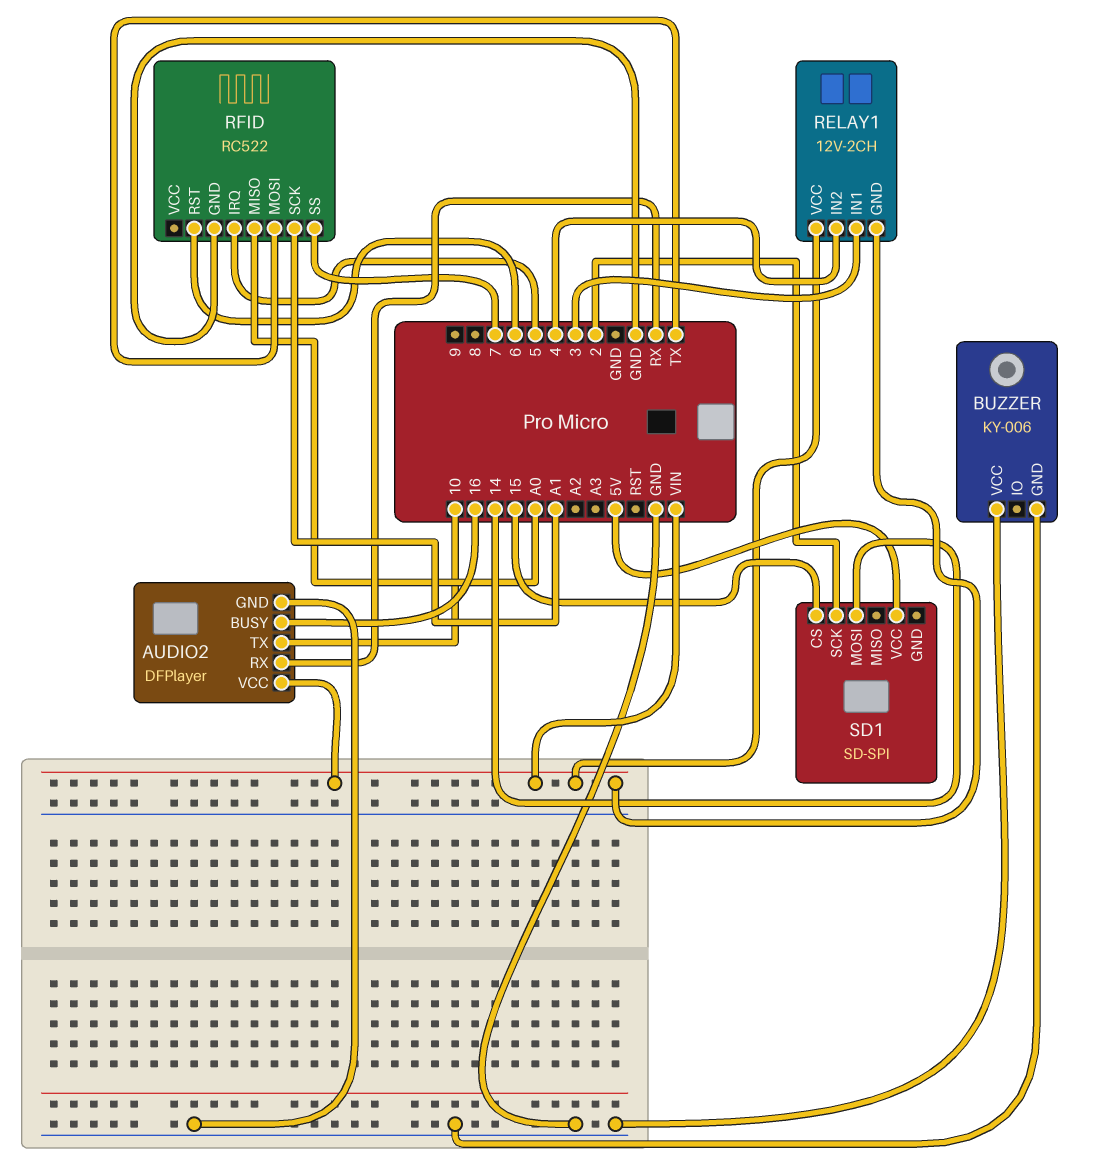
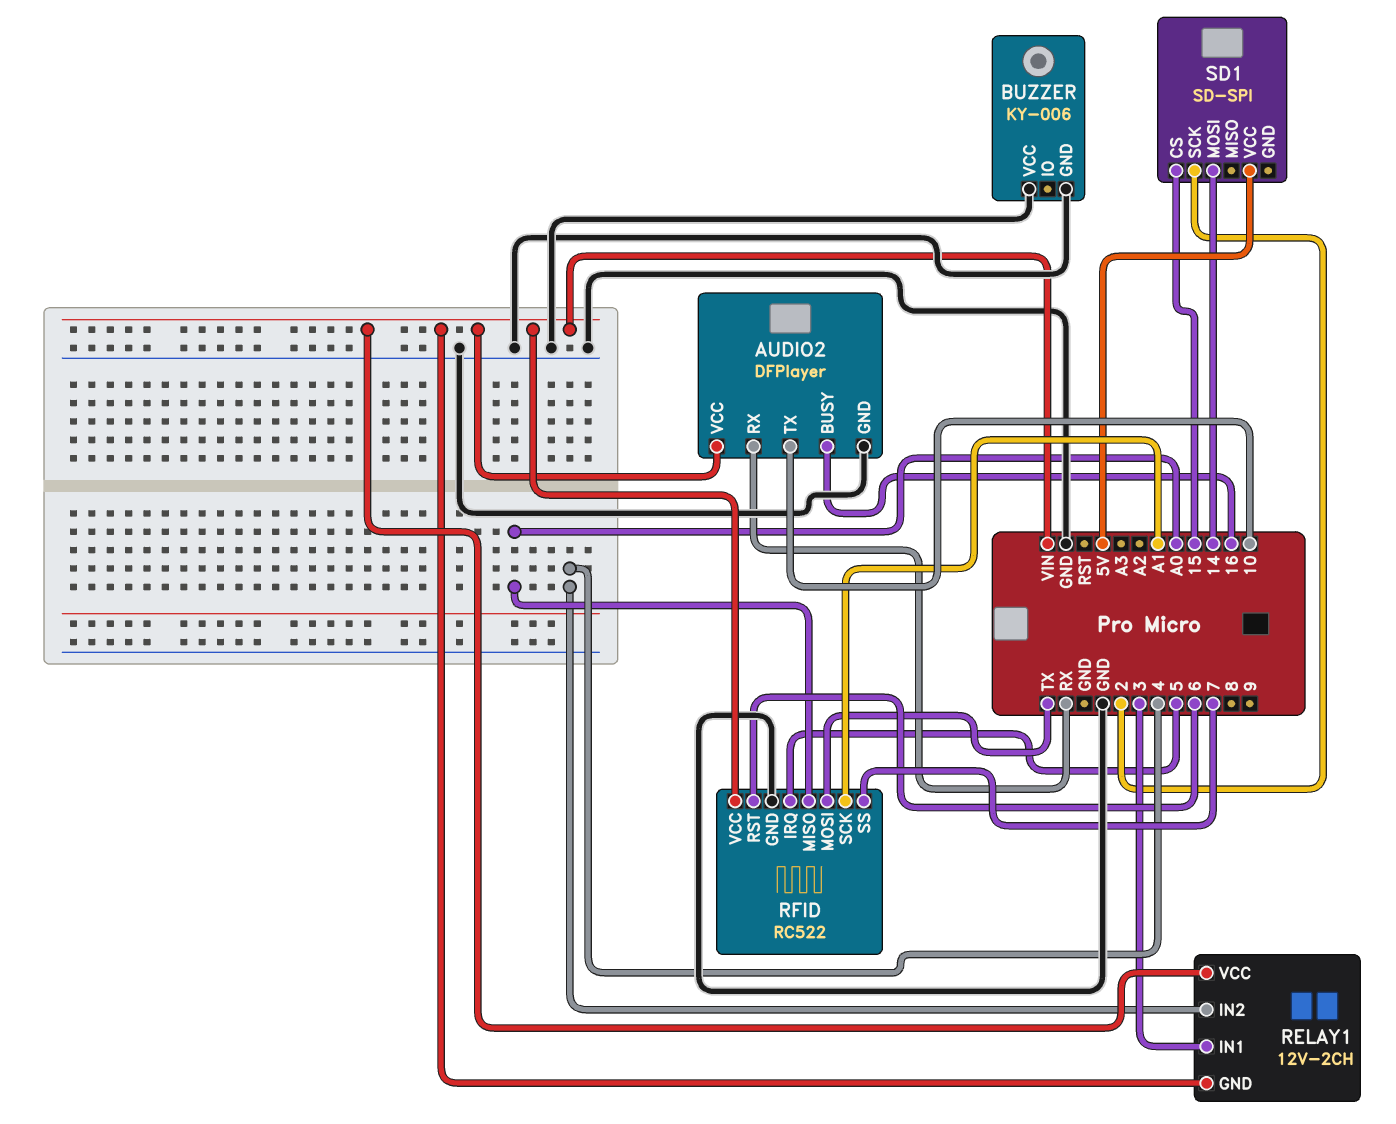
RFID pin VCC: none -> VIN

